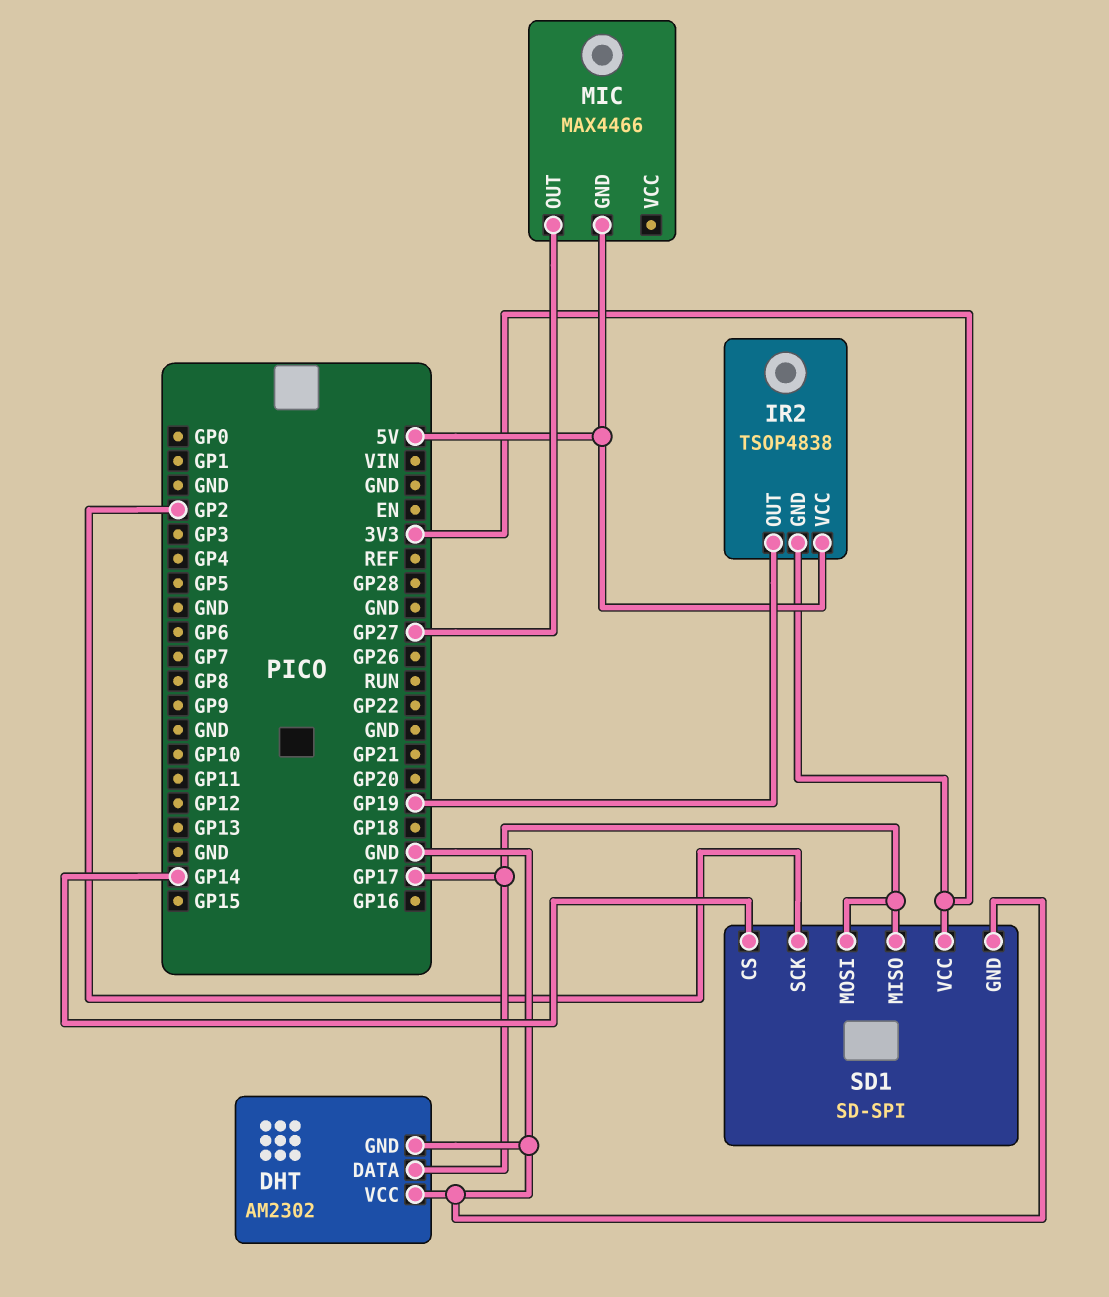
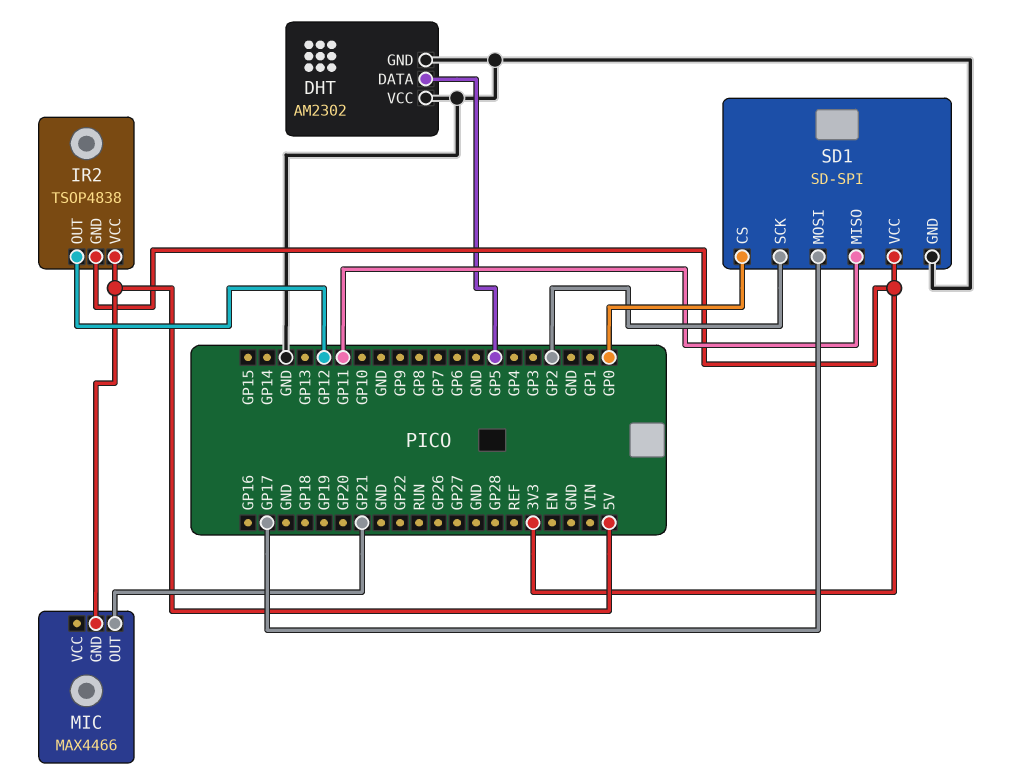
DHT pin DATA: GP17 -> GP5
IR2 pin OUT: GP19 -> GP12
MIC pin OUT: GP27 -> GP21
SD1 pin CS: GP14 -> GP0
SD1 pin MISO: GP17 -> GP11

